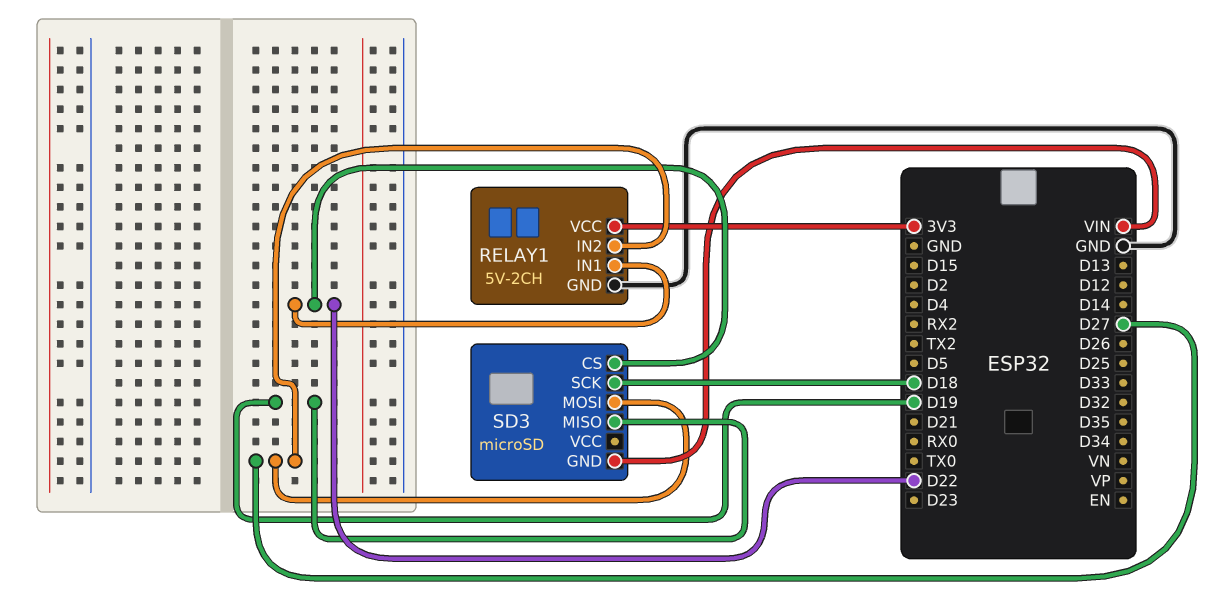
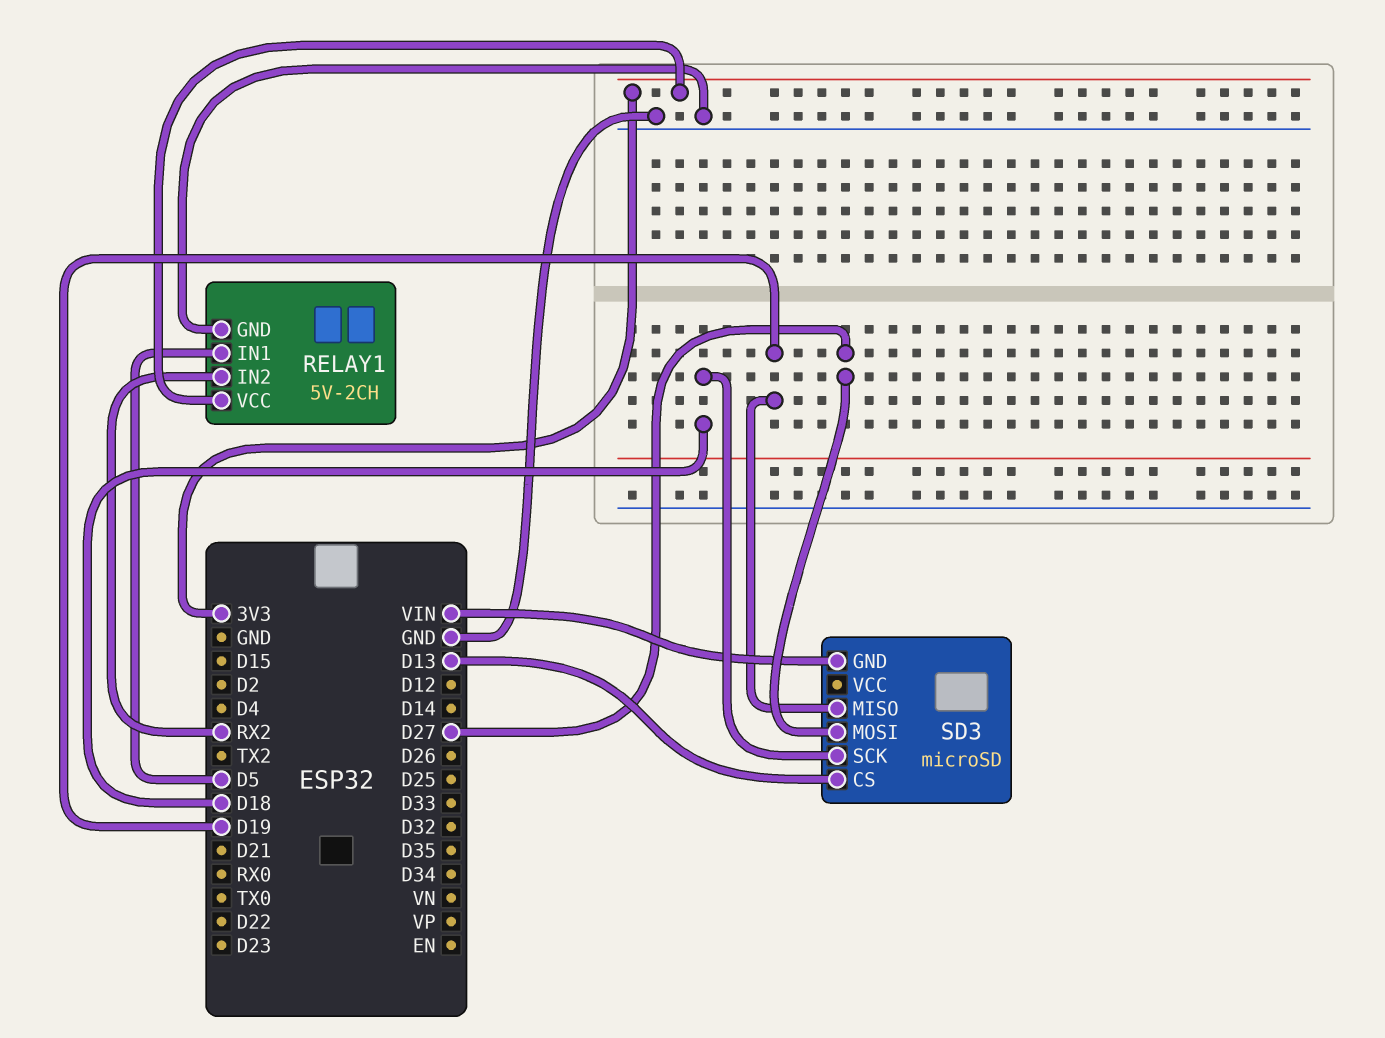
RELAY1 pin IN1: D22 -> D5
RELAY1 pin IN2: D27 -> RX2
SD3 pin CS: D22 -> D13

